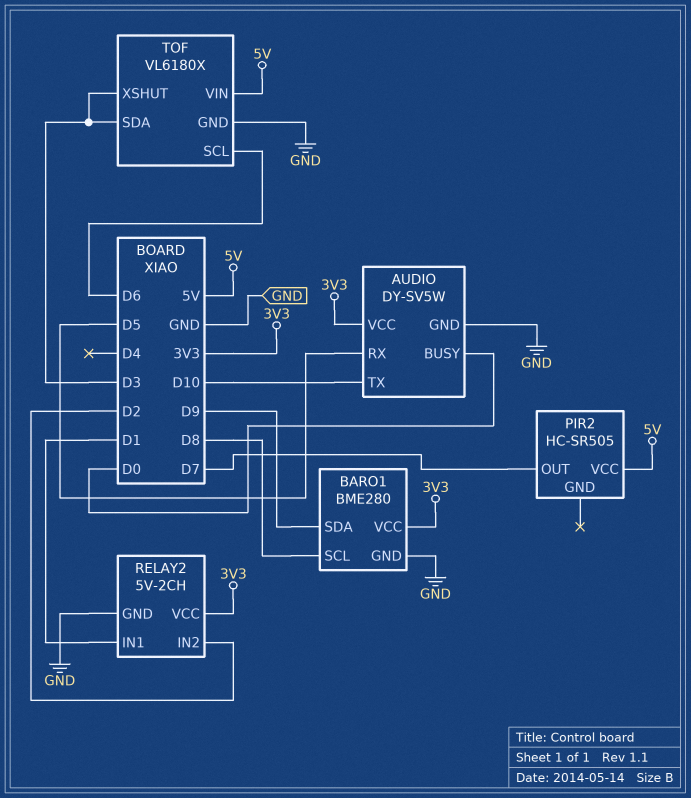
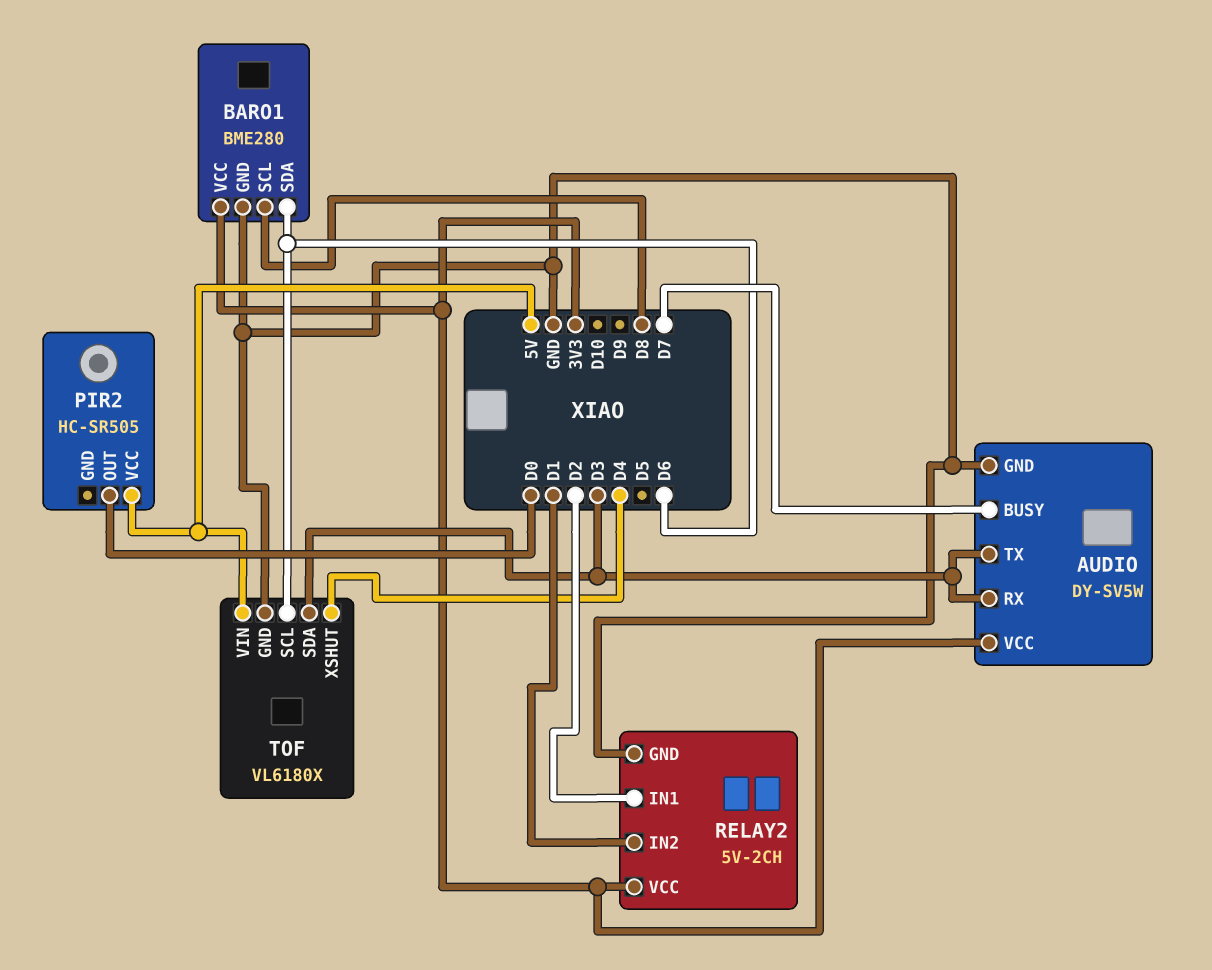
AUDIO pin BUSY: D0 -> D7
AUDIO pin RX: D5 -> D3
AUDIO pin TX: D10 -> D3
BARO1 pin SDA: D9 -> D6
PIR2 pin OUT: D7 -> D0
RELAY2 pin IN1: D1 -> D2
RELAY2 pin IN2: D2 -> D1
TOF pin XSHUT: D3 -> D4

